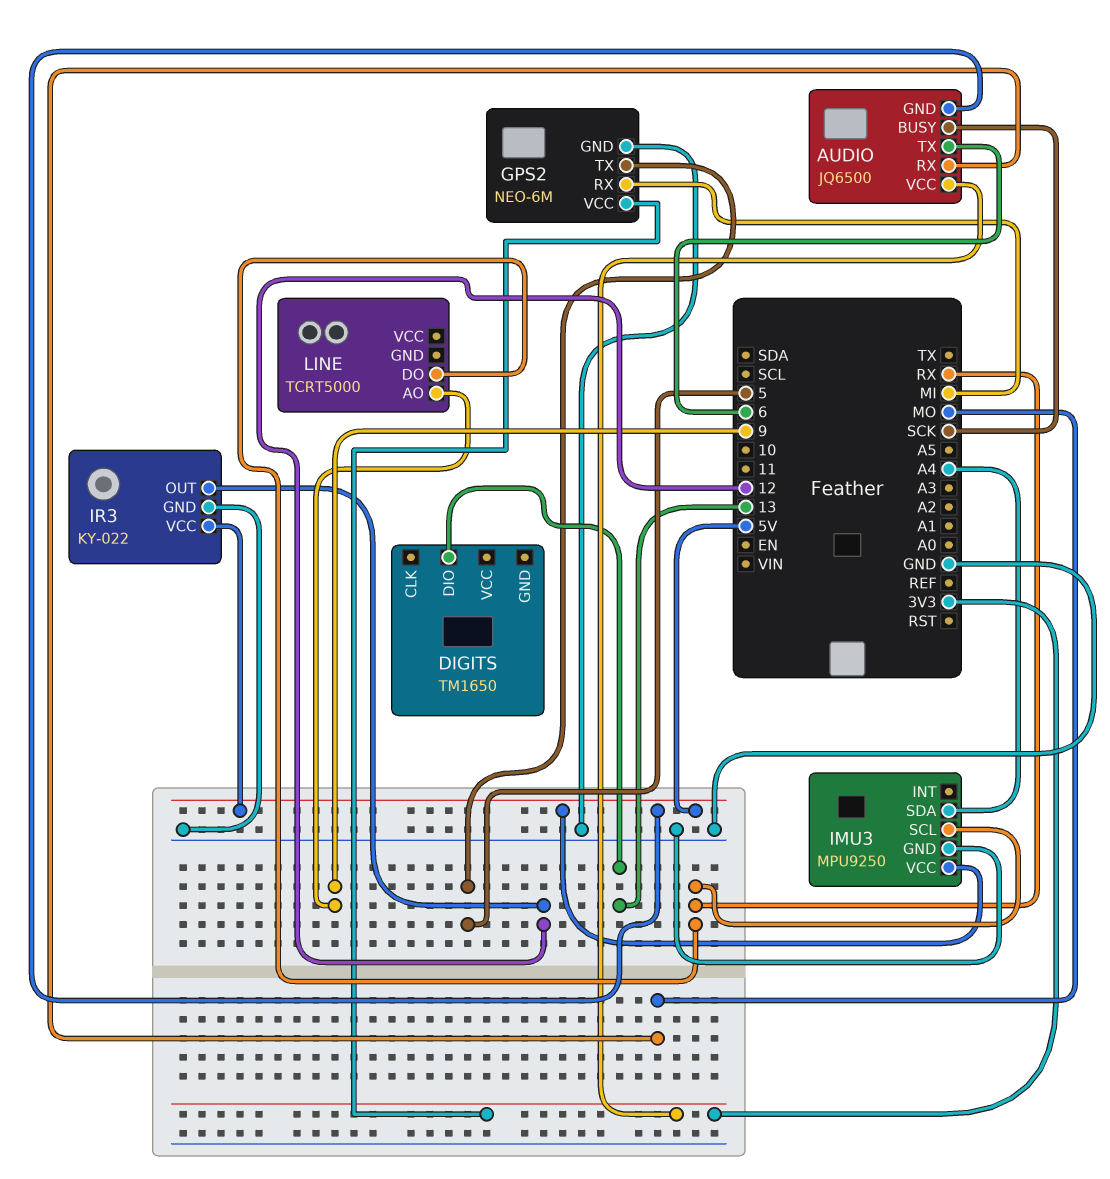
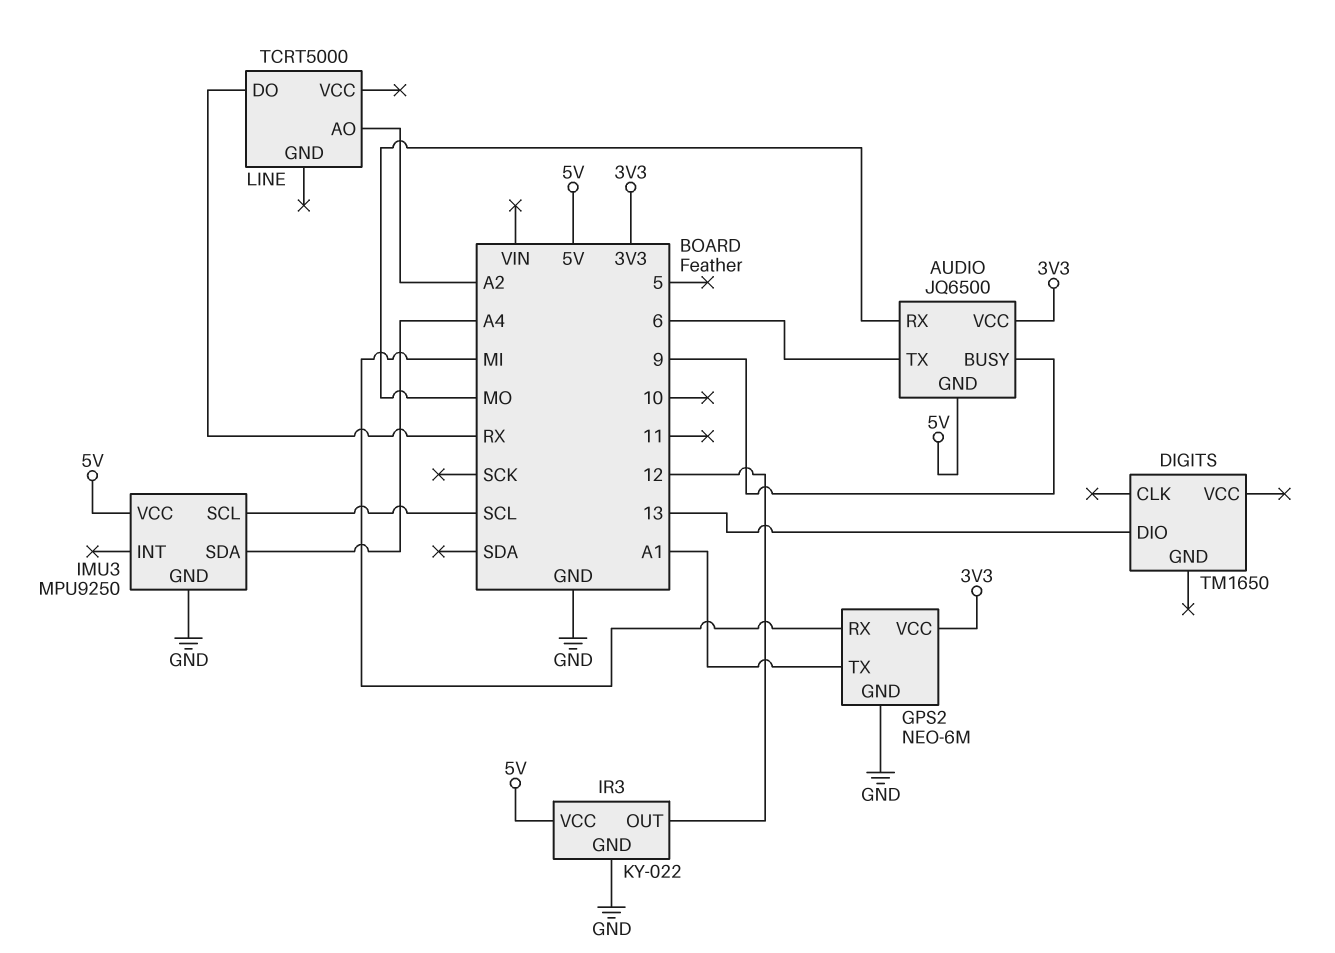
AUDIO pin BUSY: SCK -> 9
GPS2 pin TX: 5 -> A1
IMU3 pin SCL: RX -> SCL
LINE pin AO: 9 -> A2

